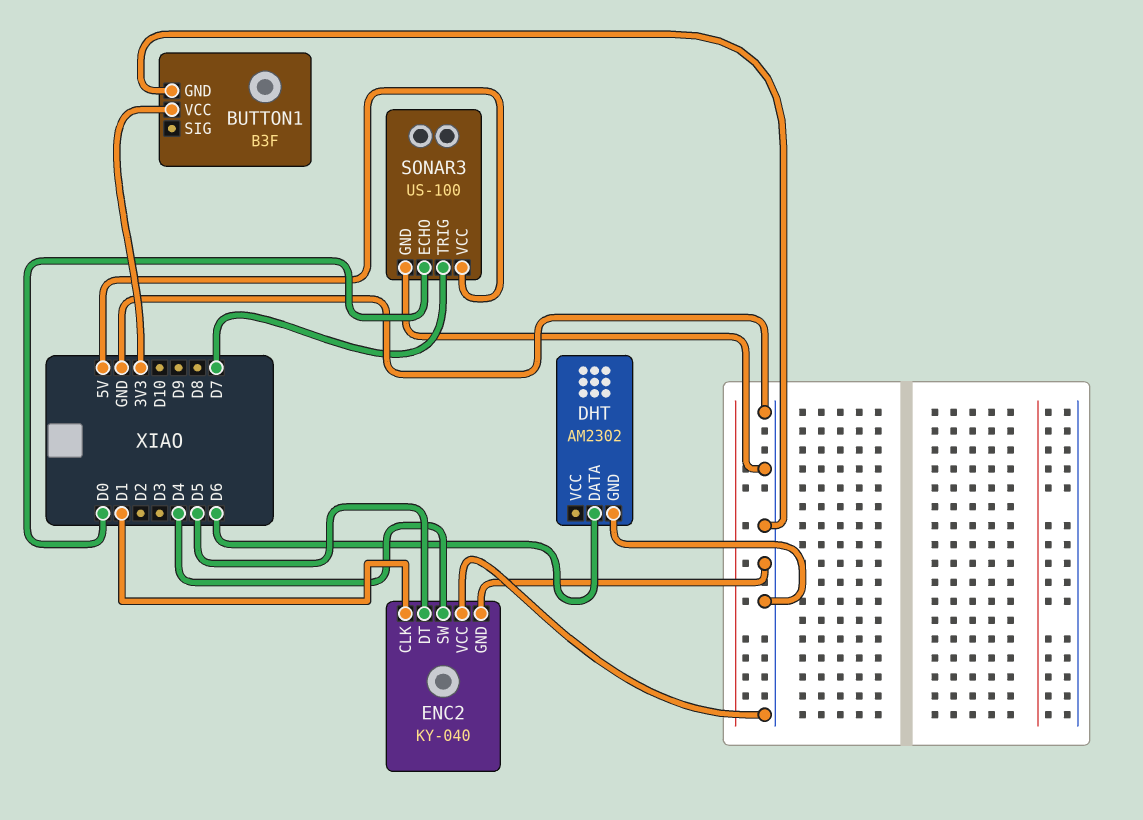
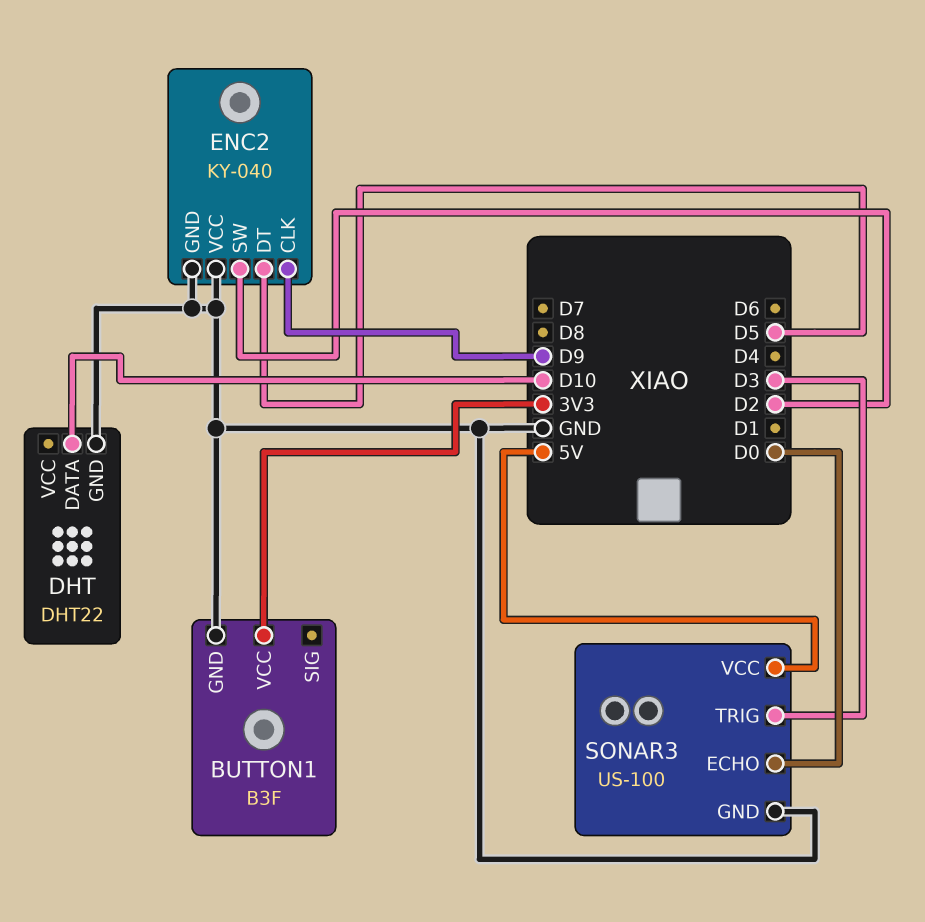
DHT: AM2302 -> DHT22
DHT pin DATA: D6 -> D10
ENC2 pin CLK: D1 -> D9
ENC2 pin SW: D4 -> D2
SONAR3 pin TRIG: D7 -> D3

